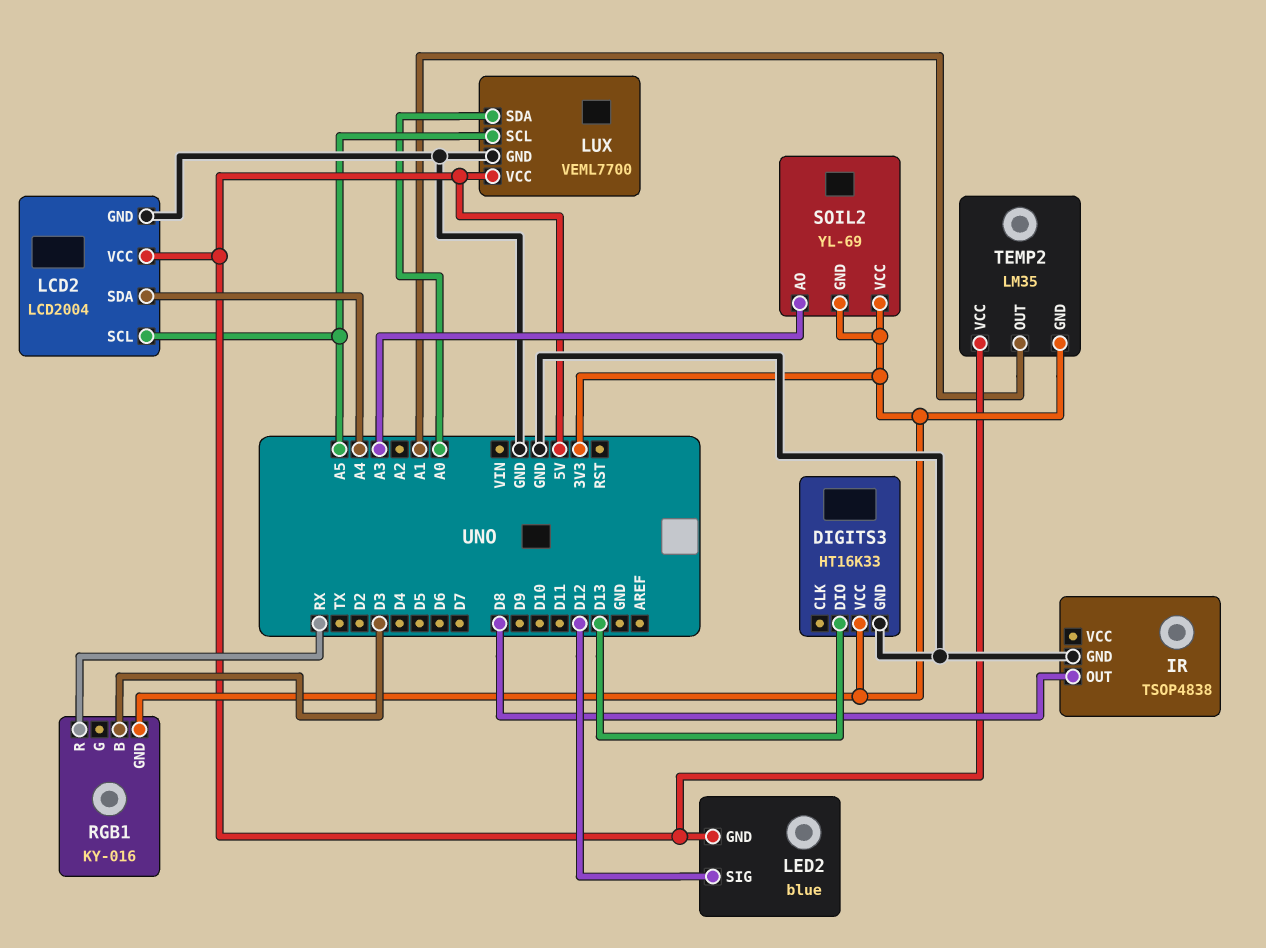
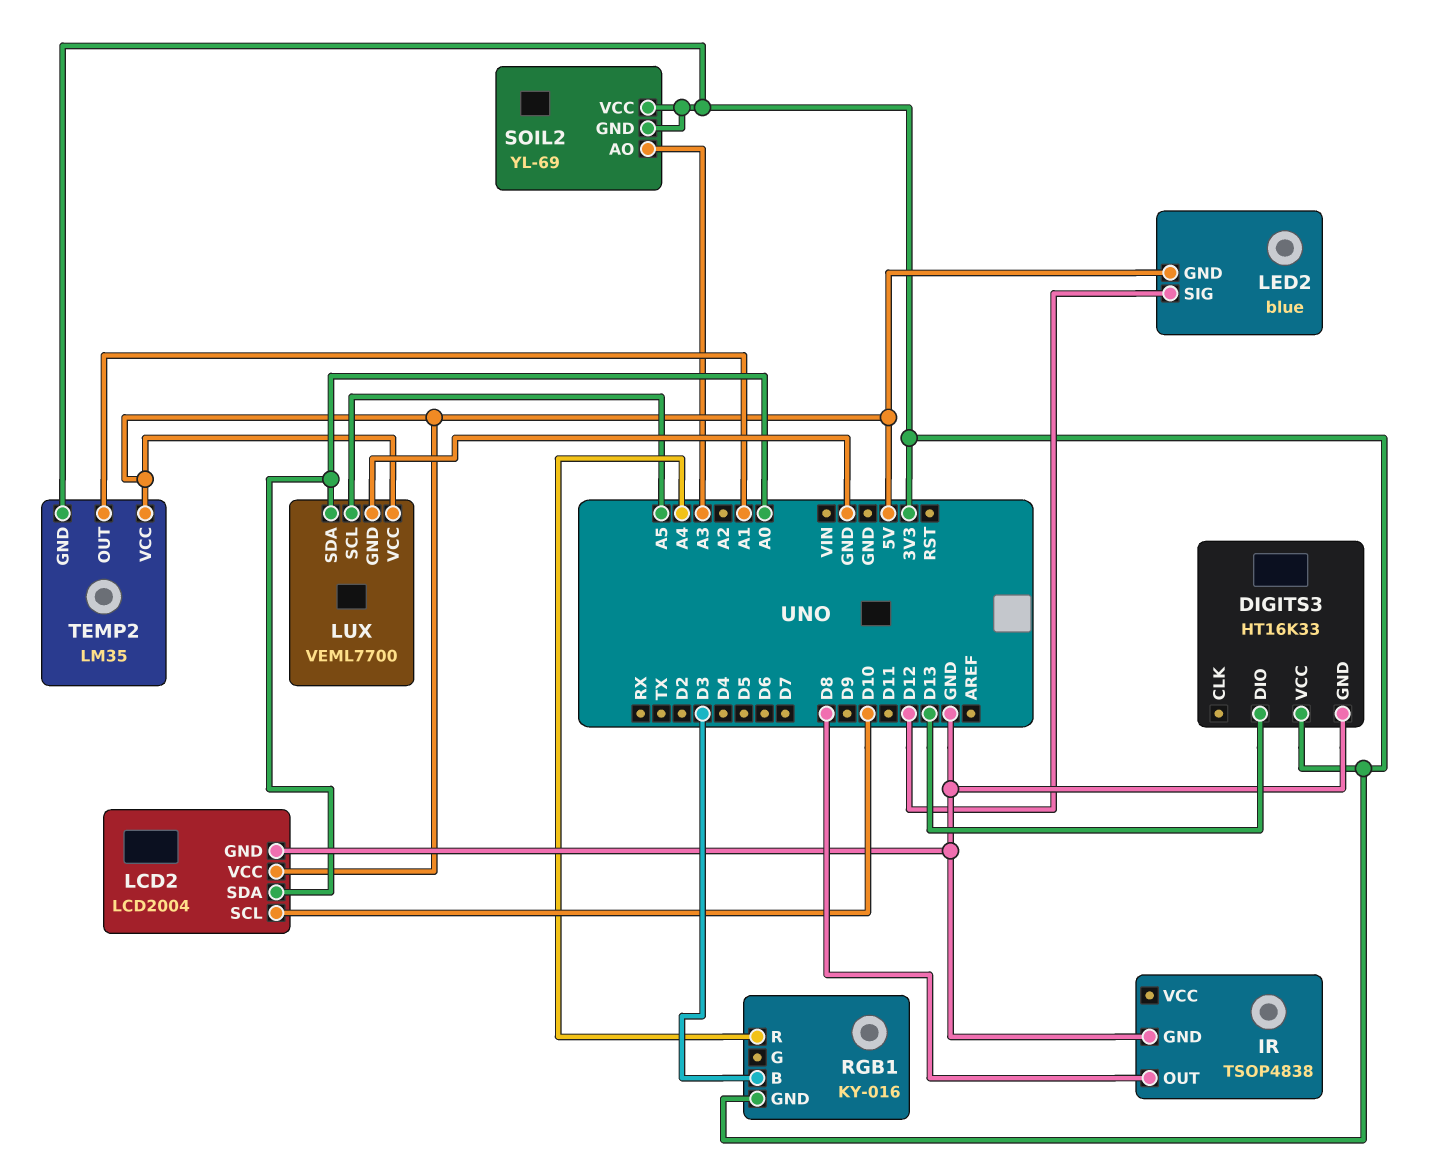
LCD2 pin SCL: A5 -> D10
LCD2 pin SDA: A4 -> A0
RGB1 pin R: RX -> A4

